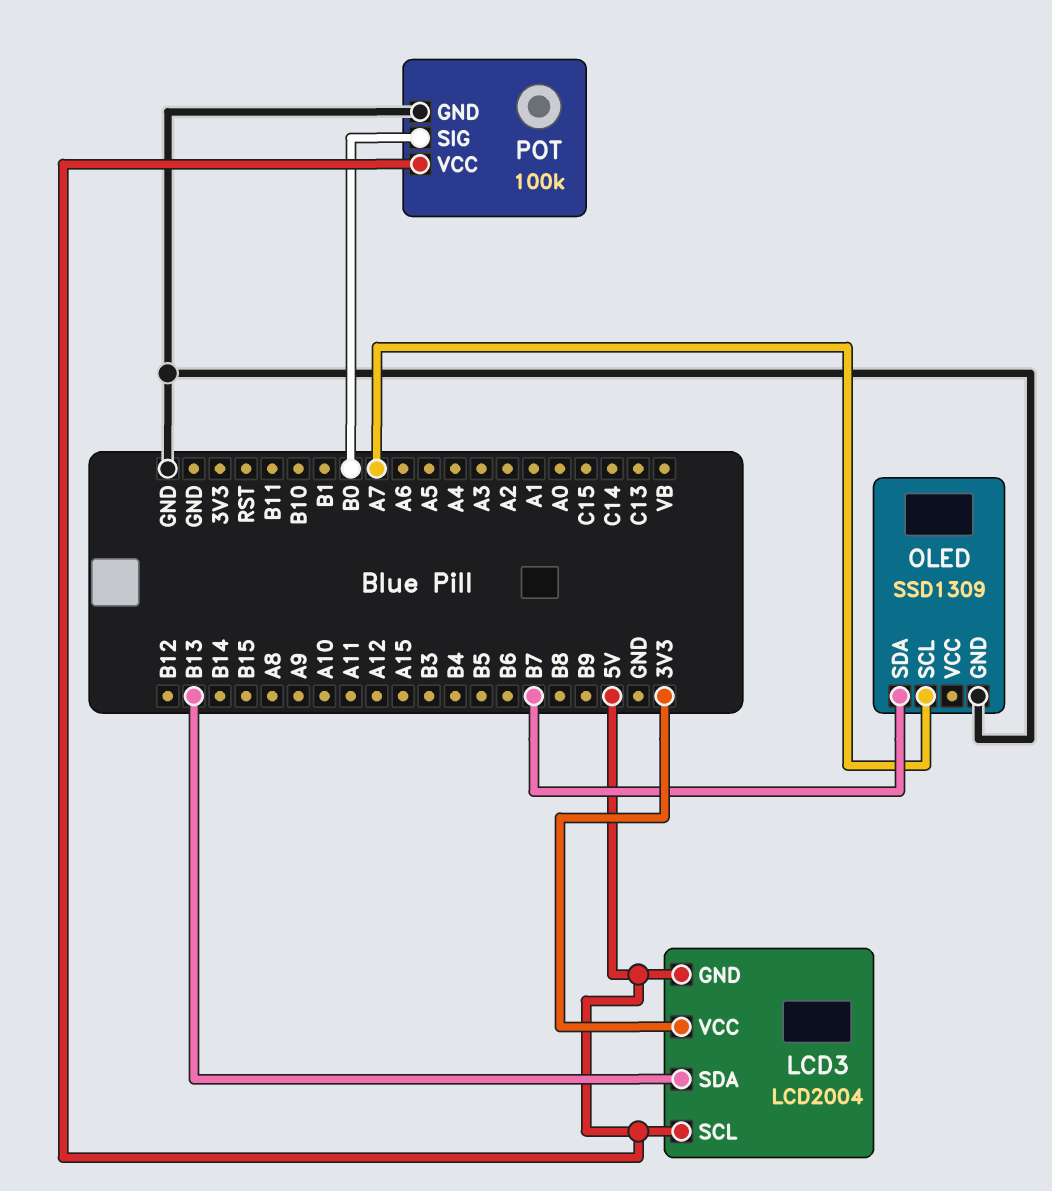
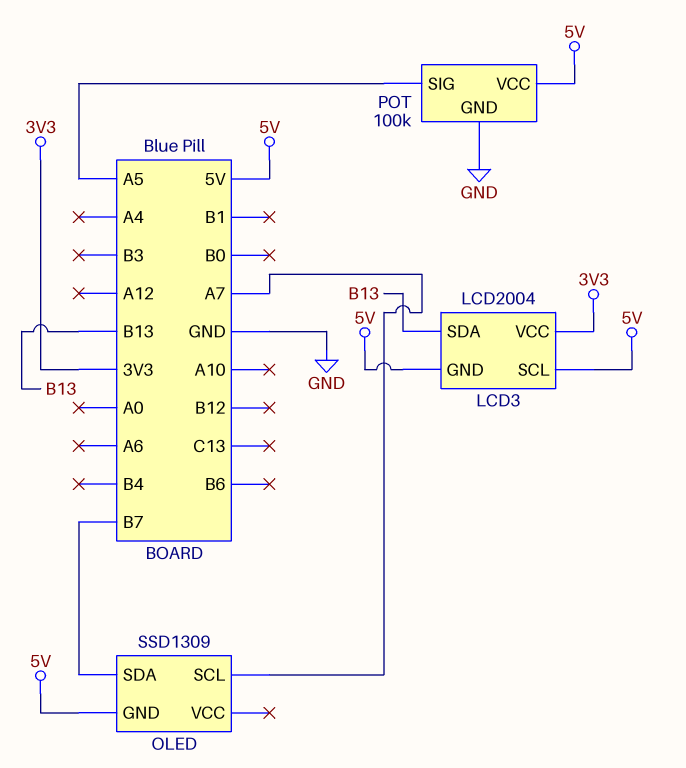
OLED pin GND: GND -> 5V
POT pin SIG: B0 -> A5

